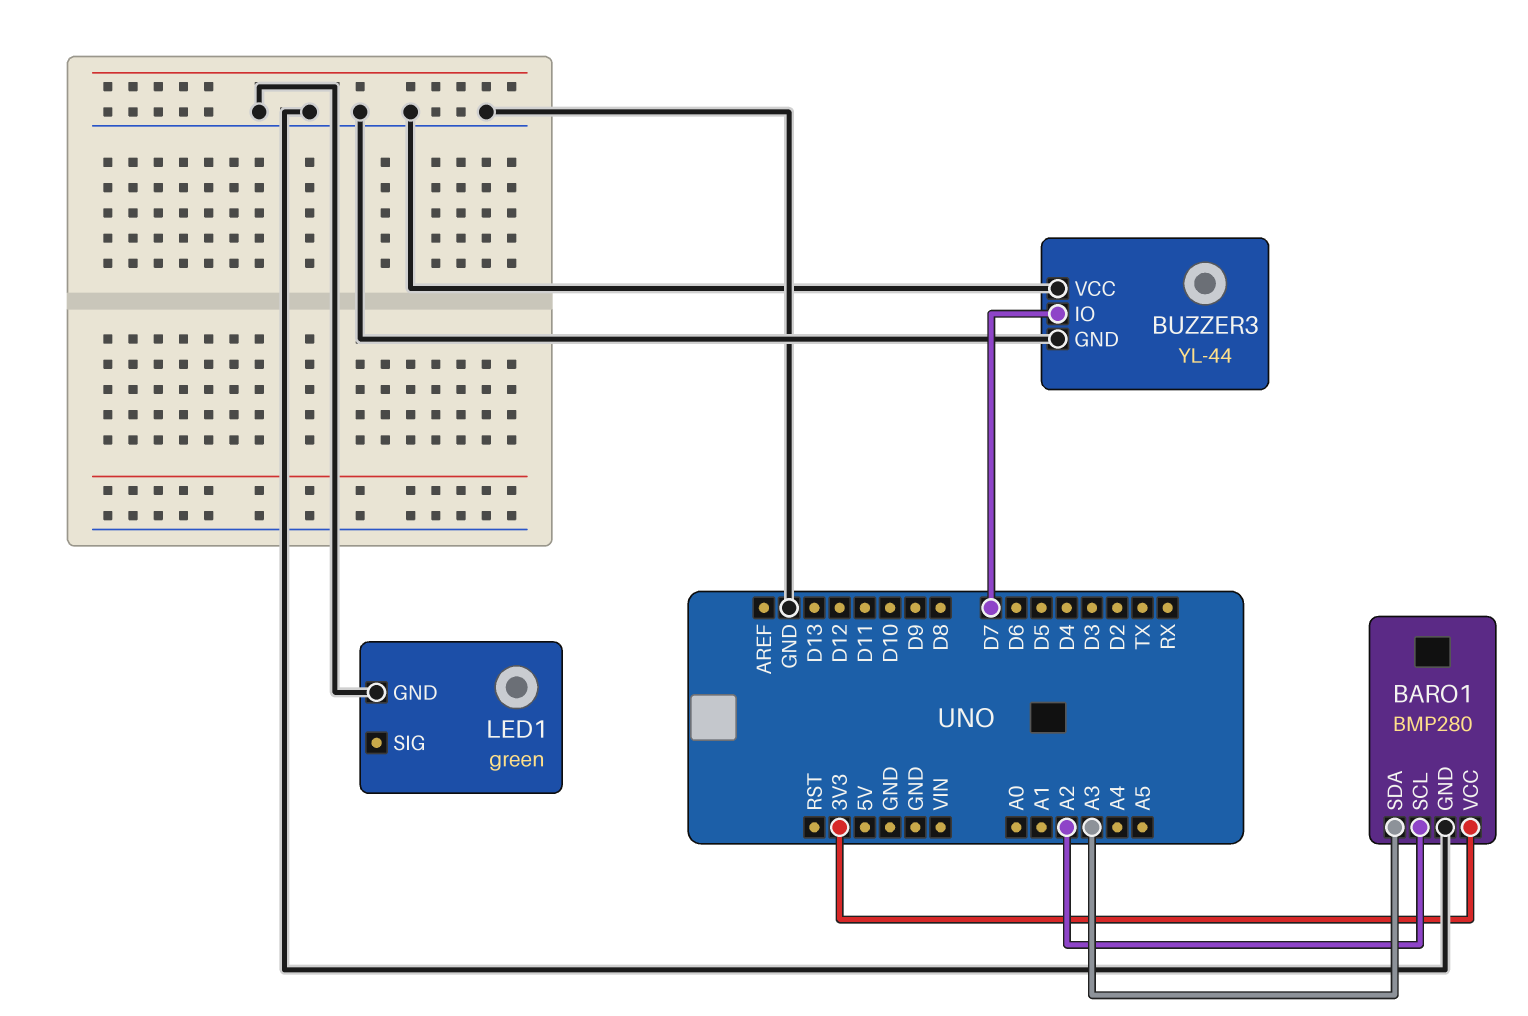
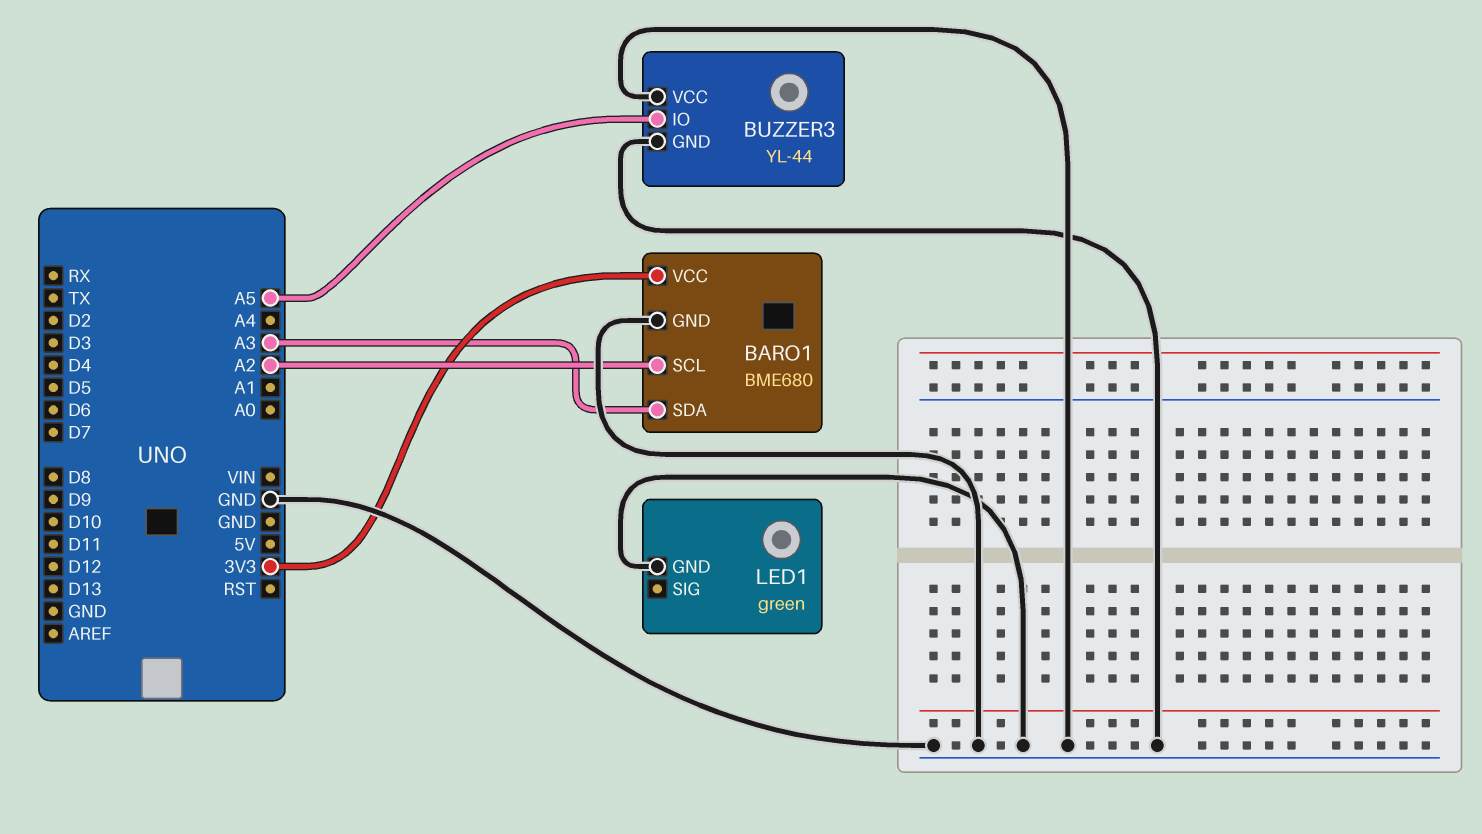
BARO1: BMP280 -> BME680
BUZZER3 pin IO: D7 -> A5

